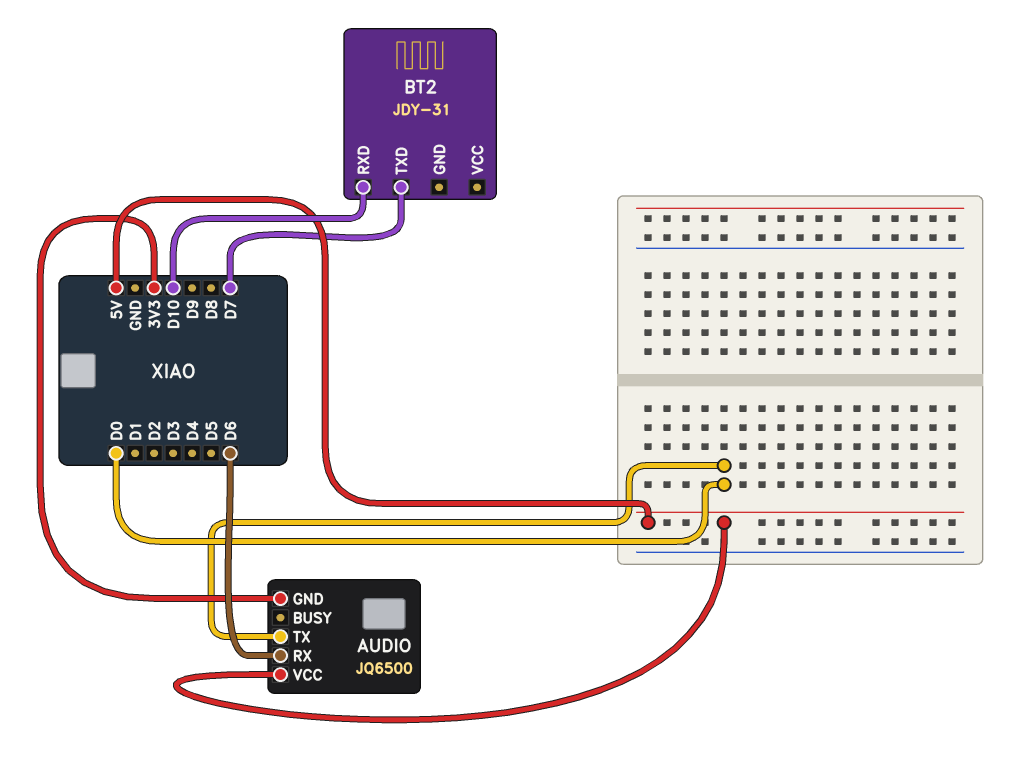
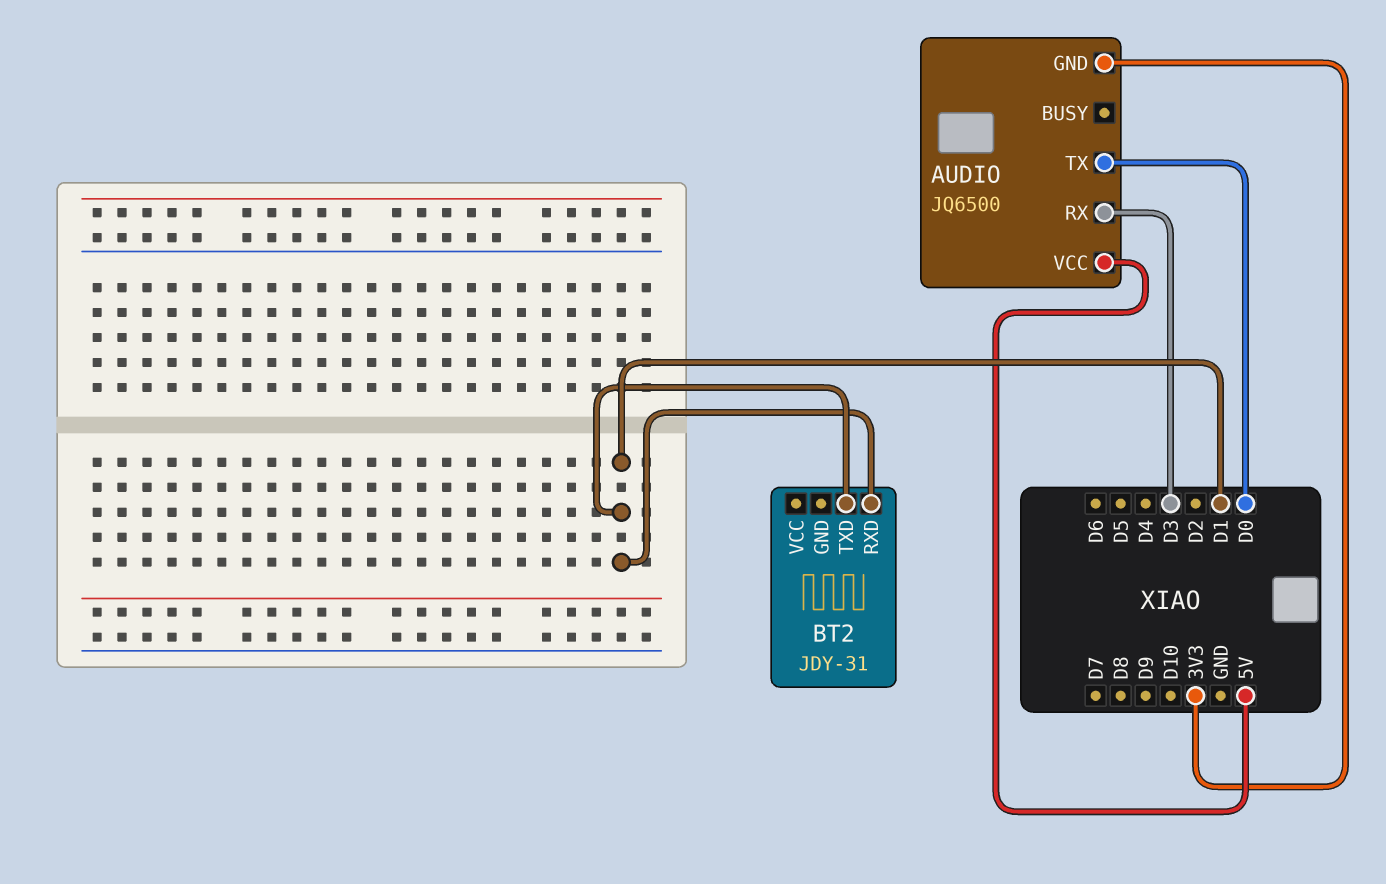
AUDIO pin RX: D6 -> D3
BT2 pin RXD: D10 -> D1
BT2 pin TXD: D7 -> D1

